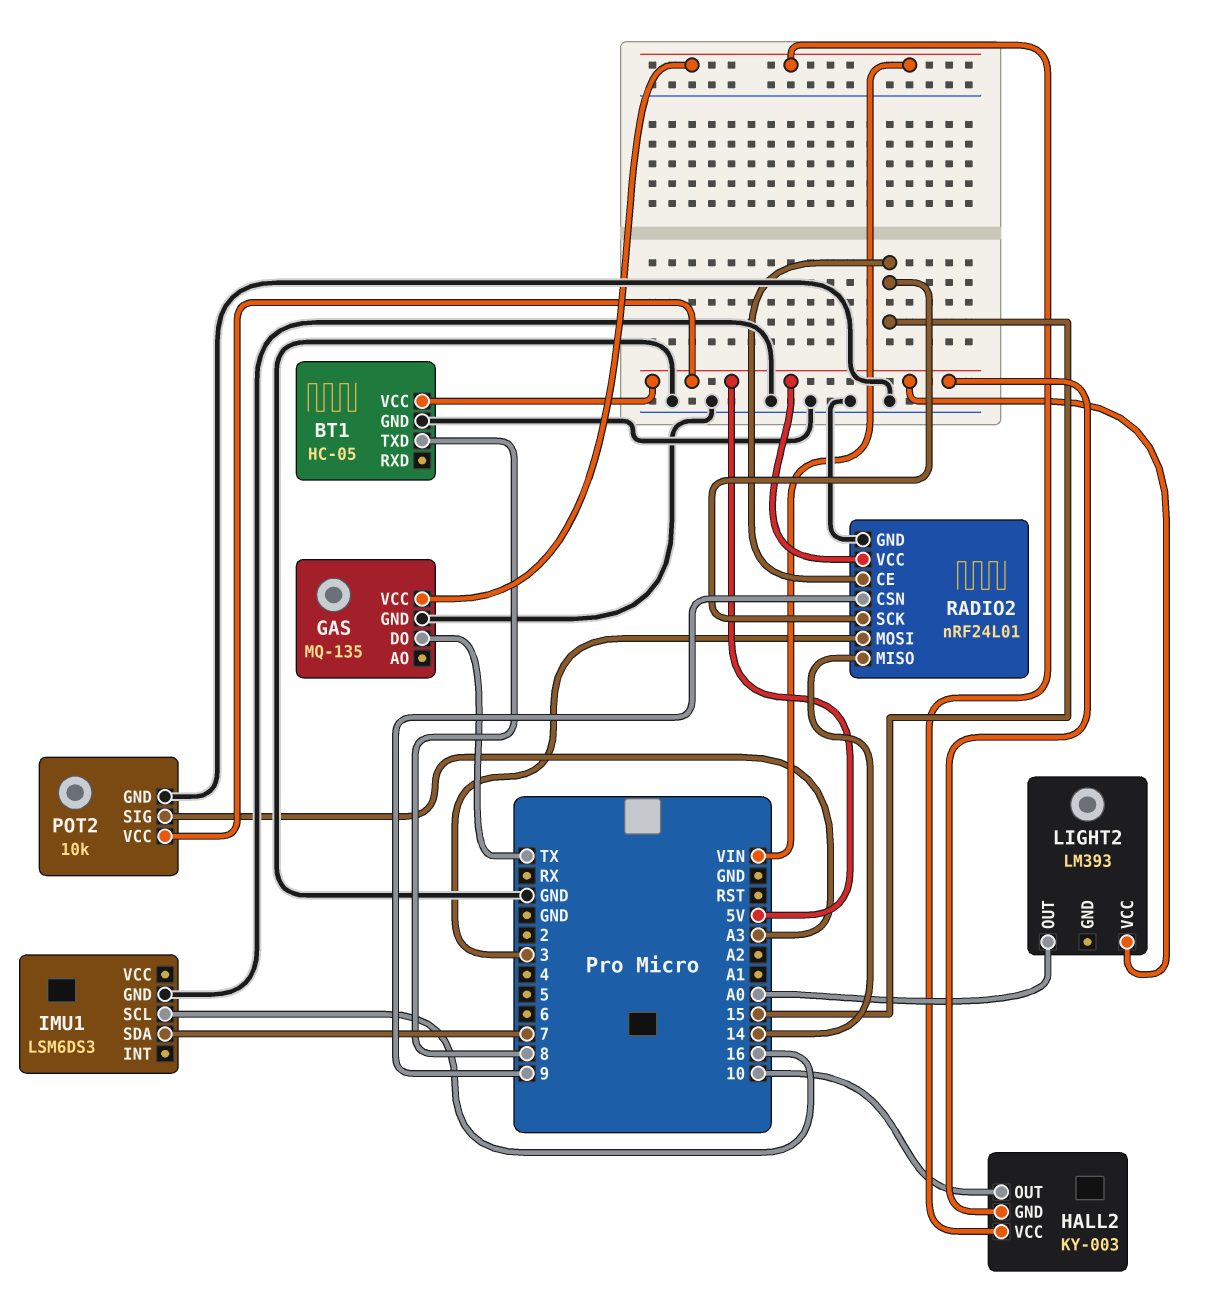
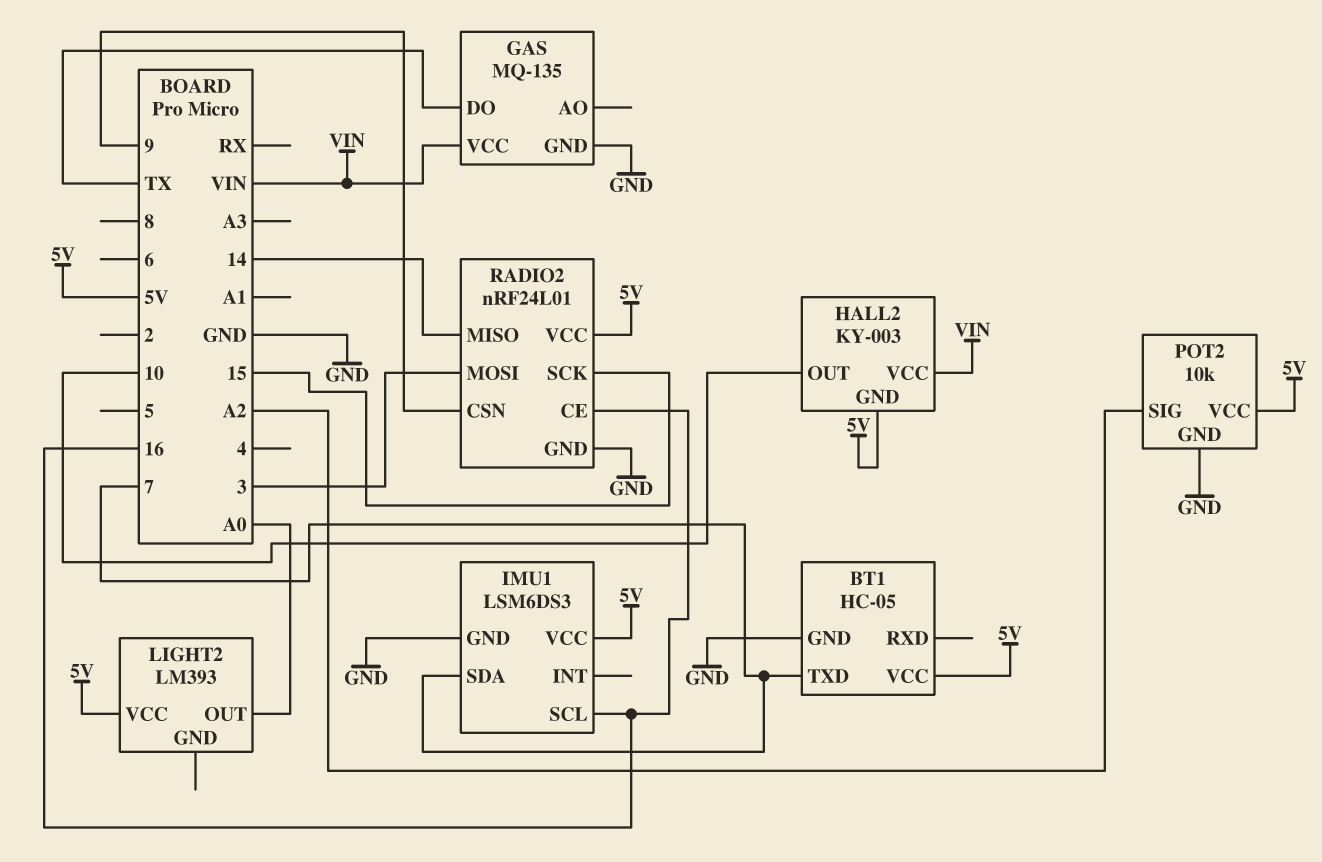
BT1 pin TXD: 8 -> 7
IMU1 pin VCC: none -> 5V
POT2 pin SIG: A3 -> A2
RADIO2 pin CE: 15 -> 16

